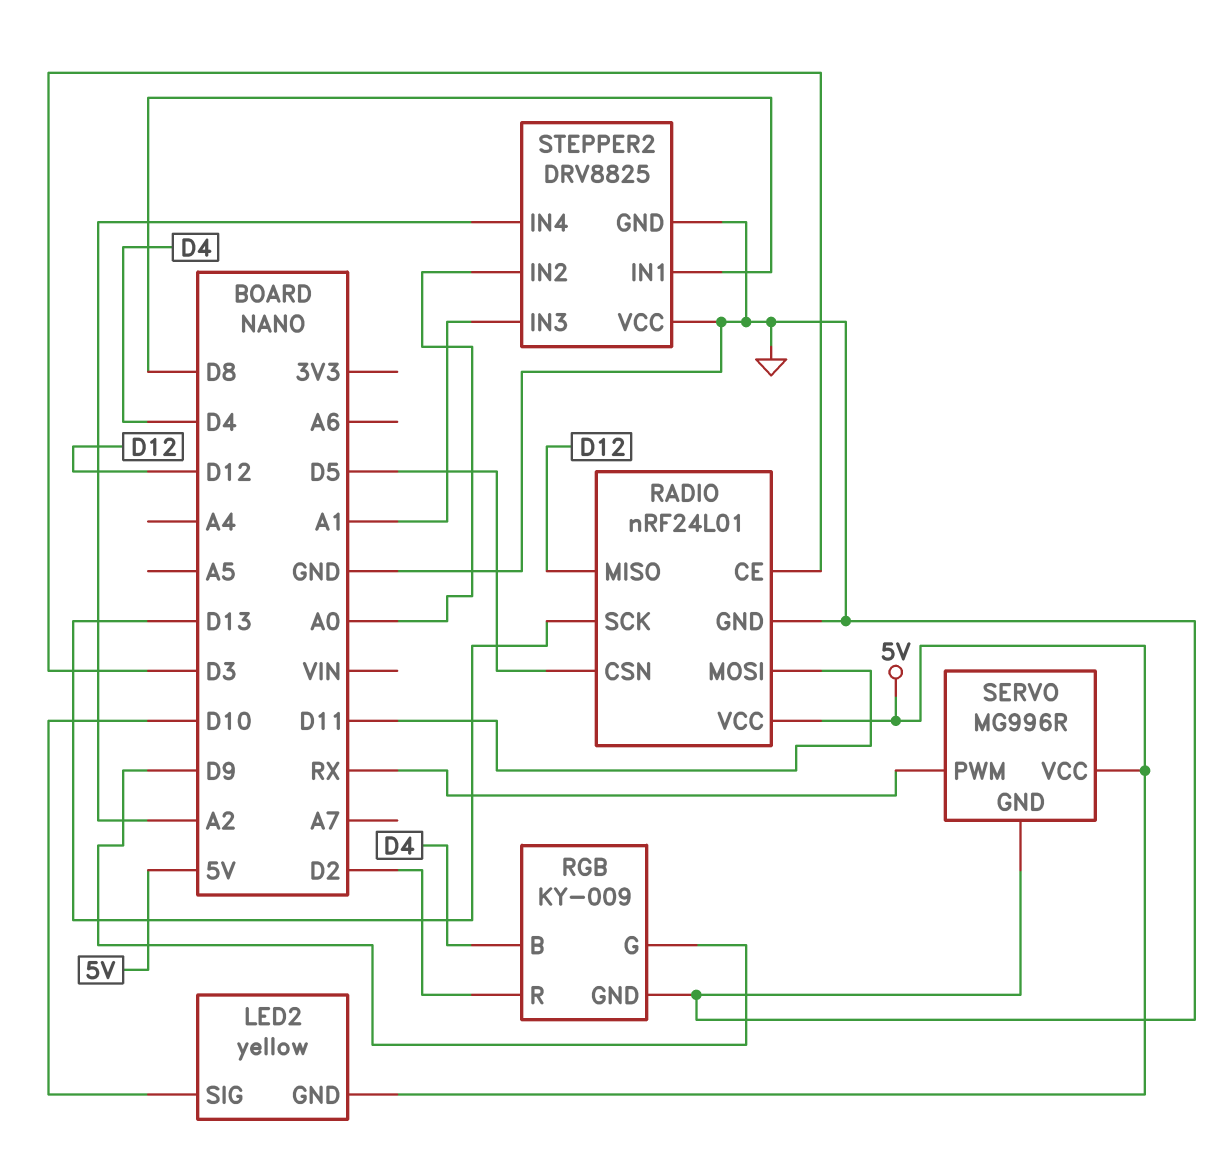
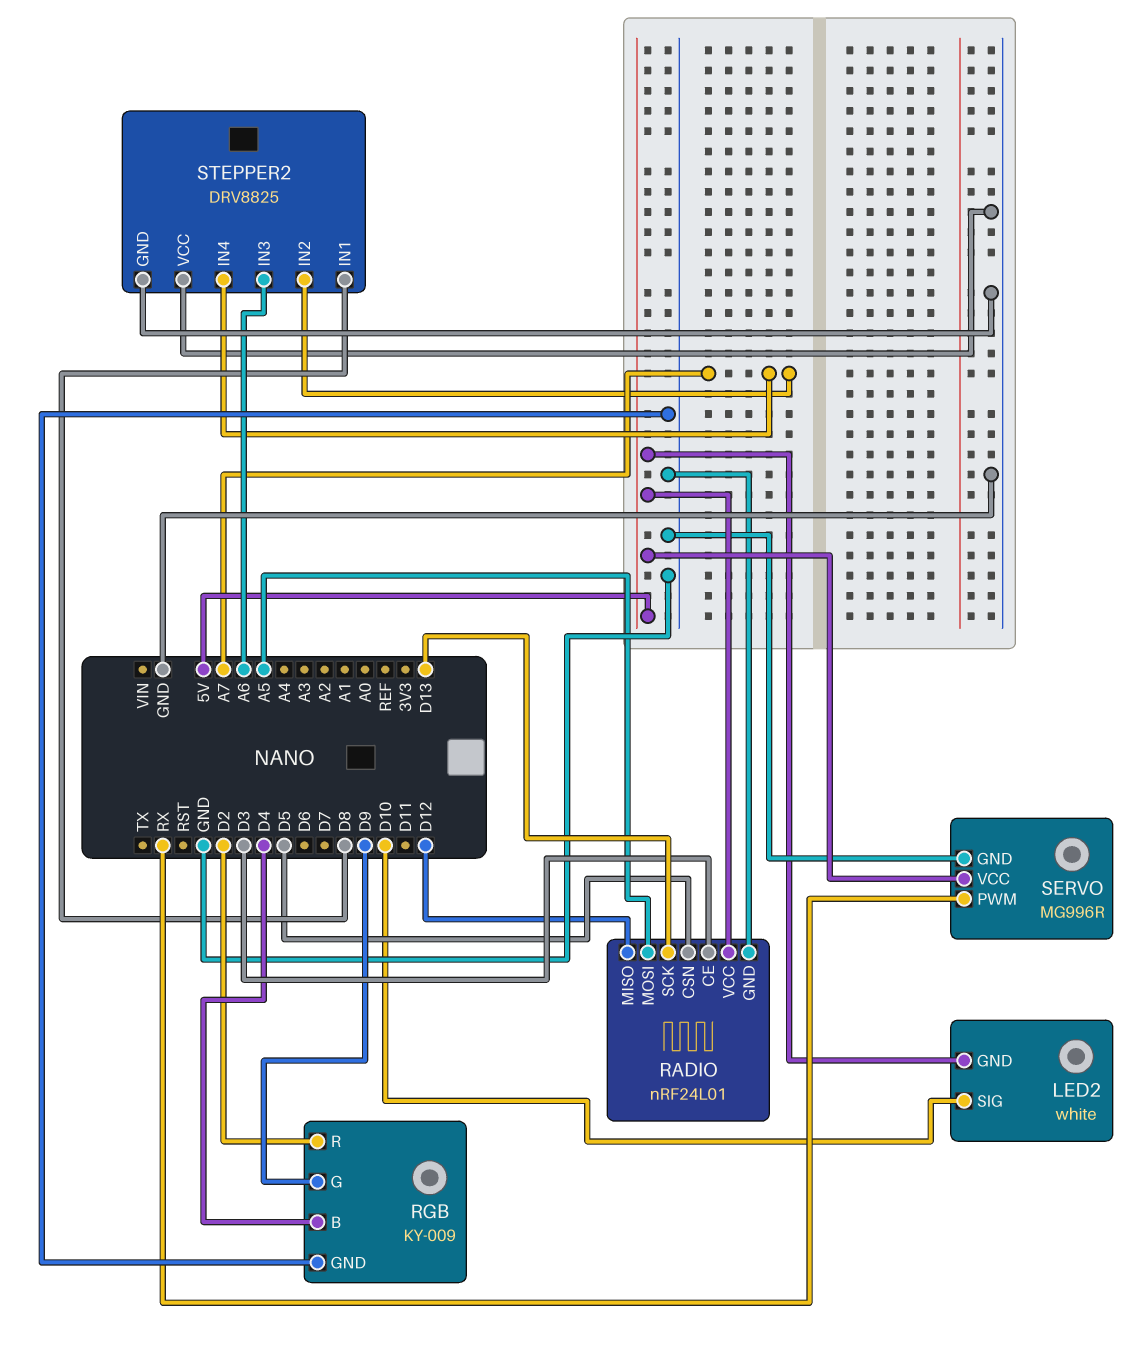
LED2: yellow -> white
RADIO pin MOSI: D11 -> A5
STEPPER2 pin IN2: A0 -> A7
STEPPER2 pin IN3: A1 -> A6
STEPPER2 pin IN4: A2 -> A7

